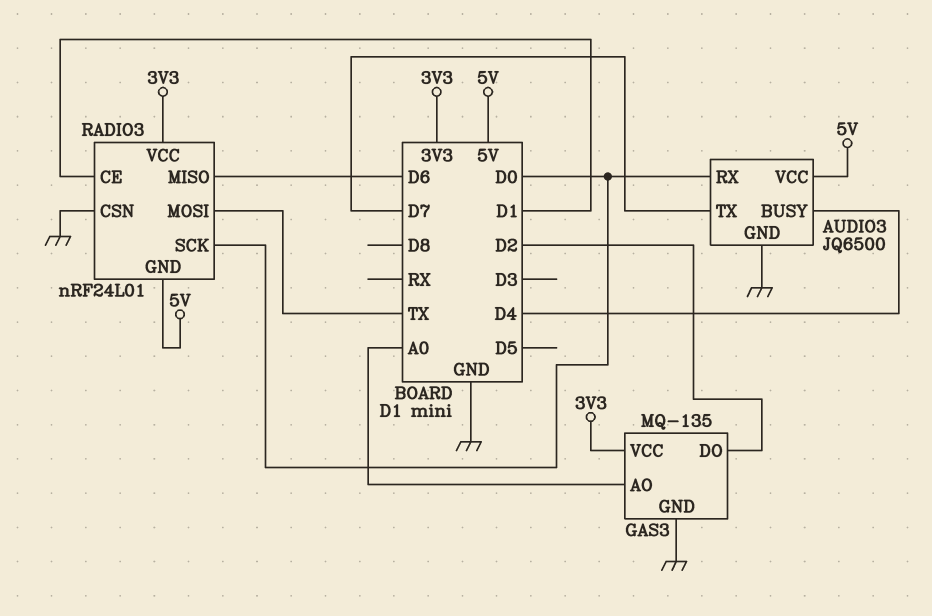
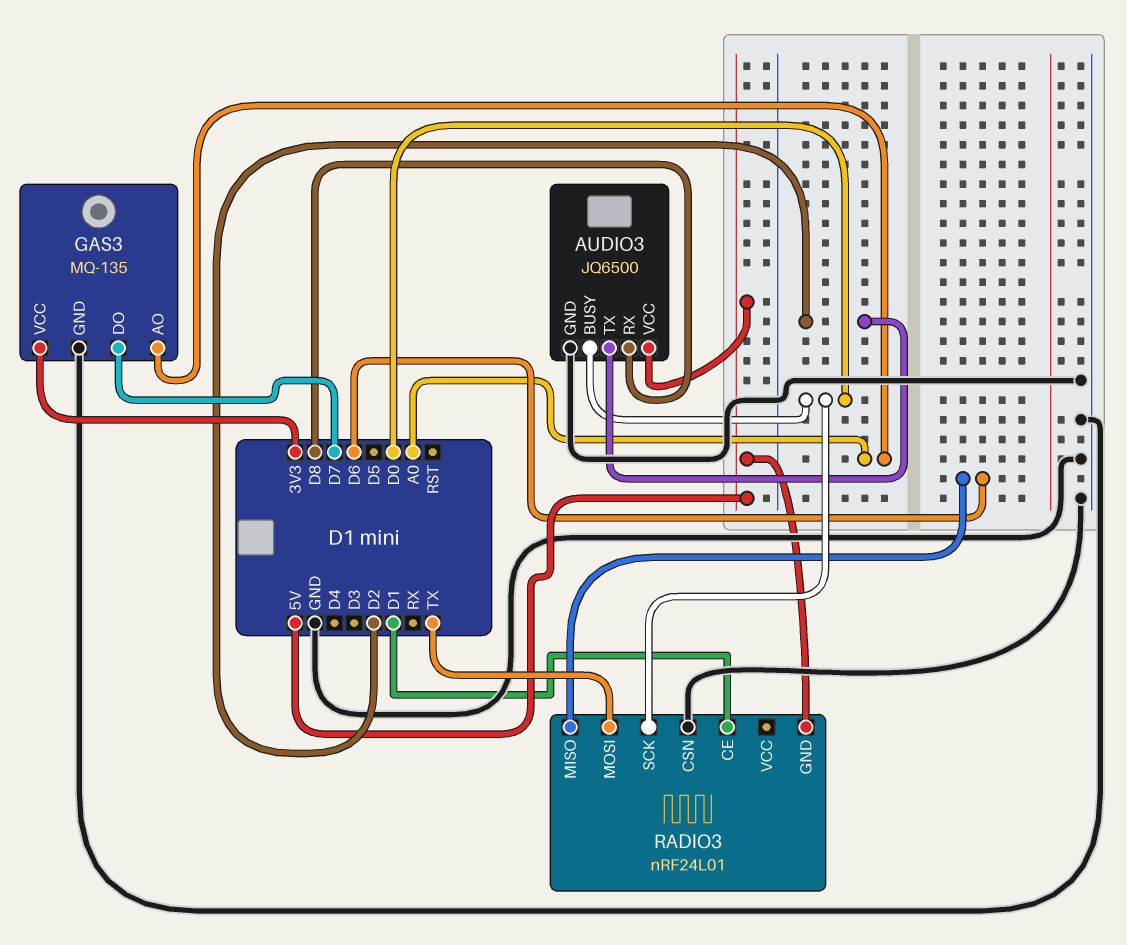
AUDIO3 pin BUSY: D4 -> D0
AUDIO3 pin RX: D0 -> D8
AUDIO3 pin TX: D7 -> D2
GAS3 pin DO: D2 -> D7
RADIO3 pin VCC: 3V3 -> none

